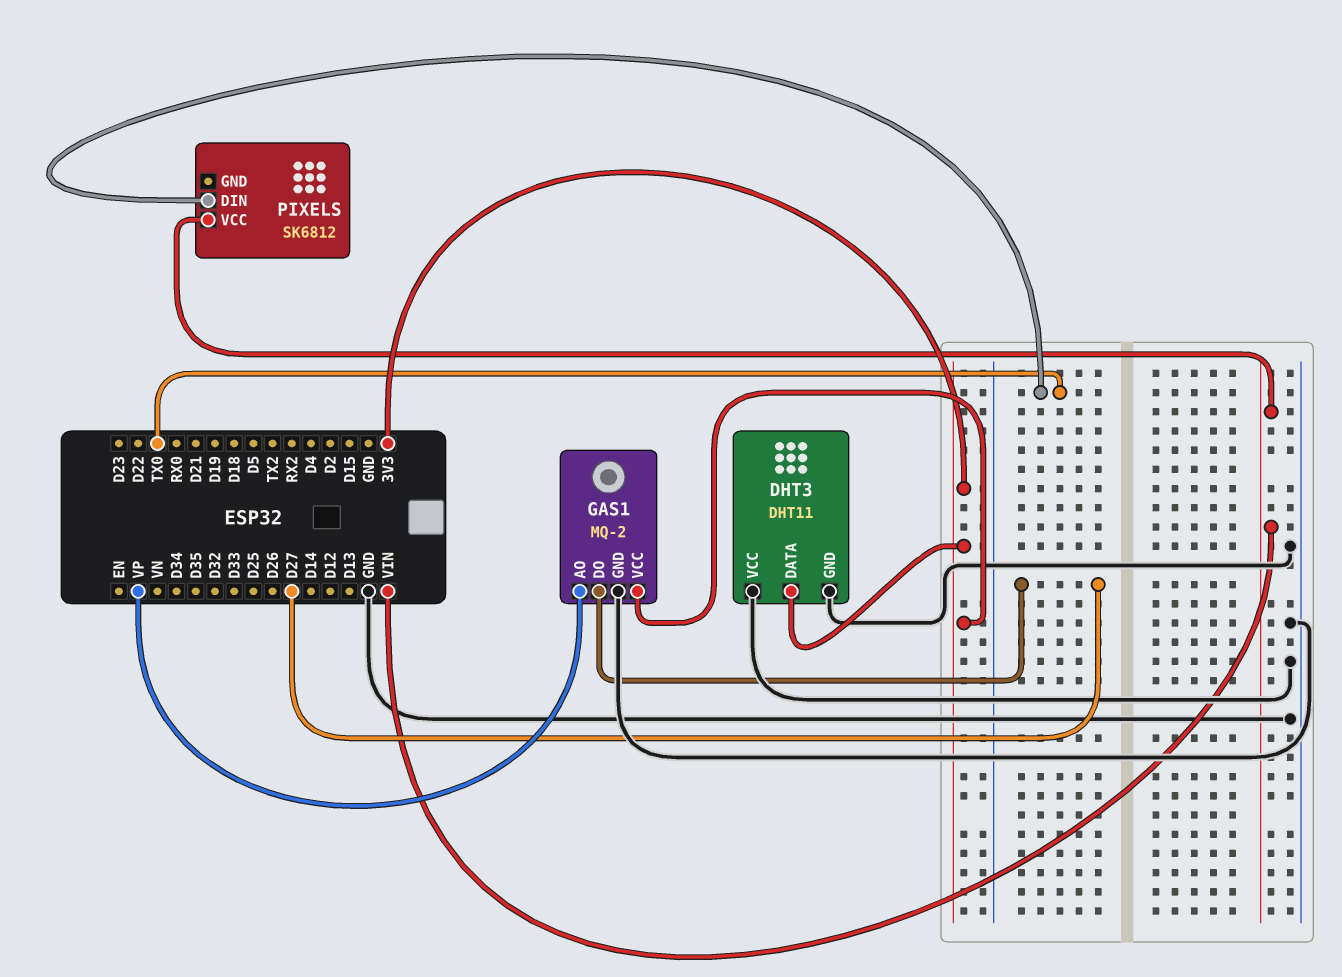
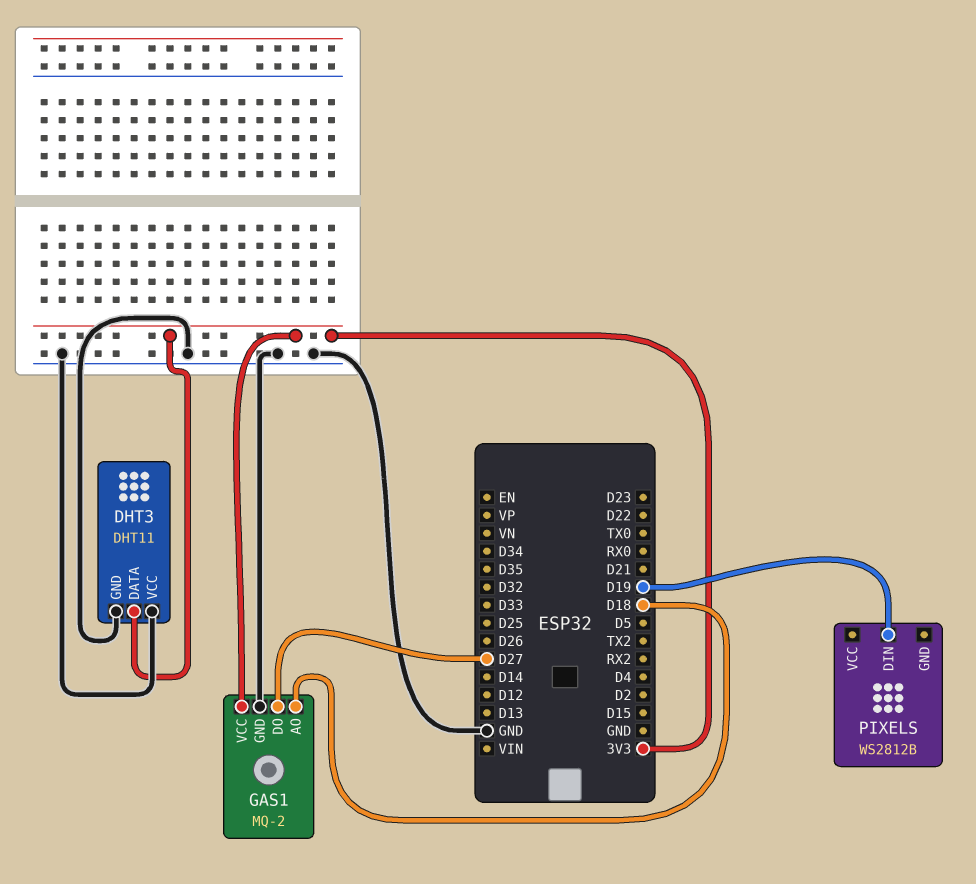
GAS1 pin AO: VP -> D18
PIXELS: SK6812 -> WS2812B
PIXELS pin DIN: TX0 -> D19
PIXELS pin VCC: VIN -> none

